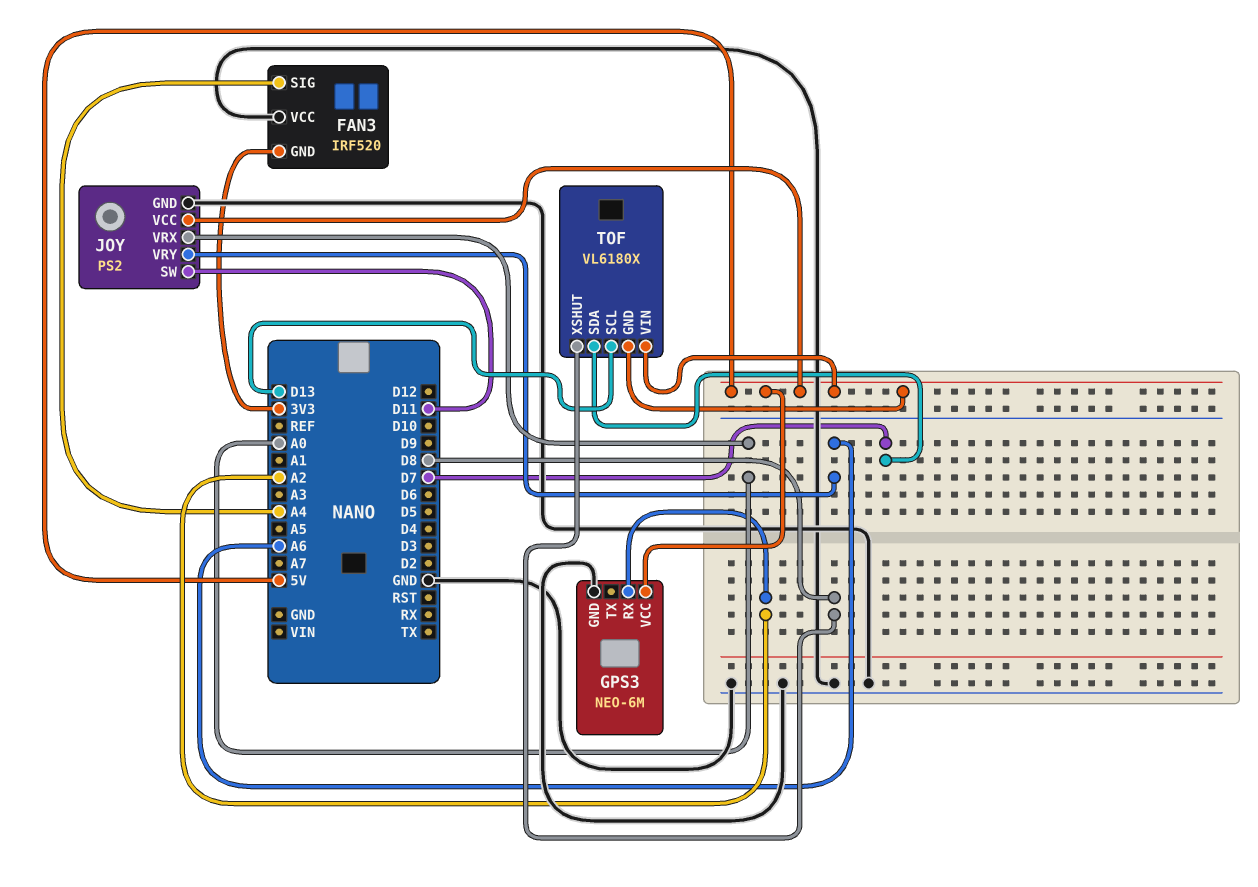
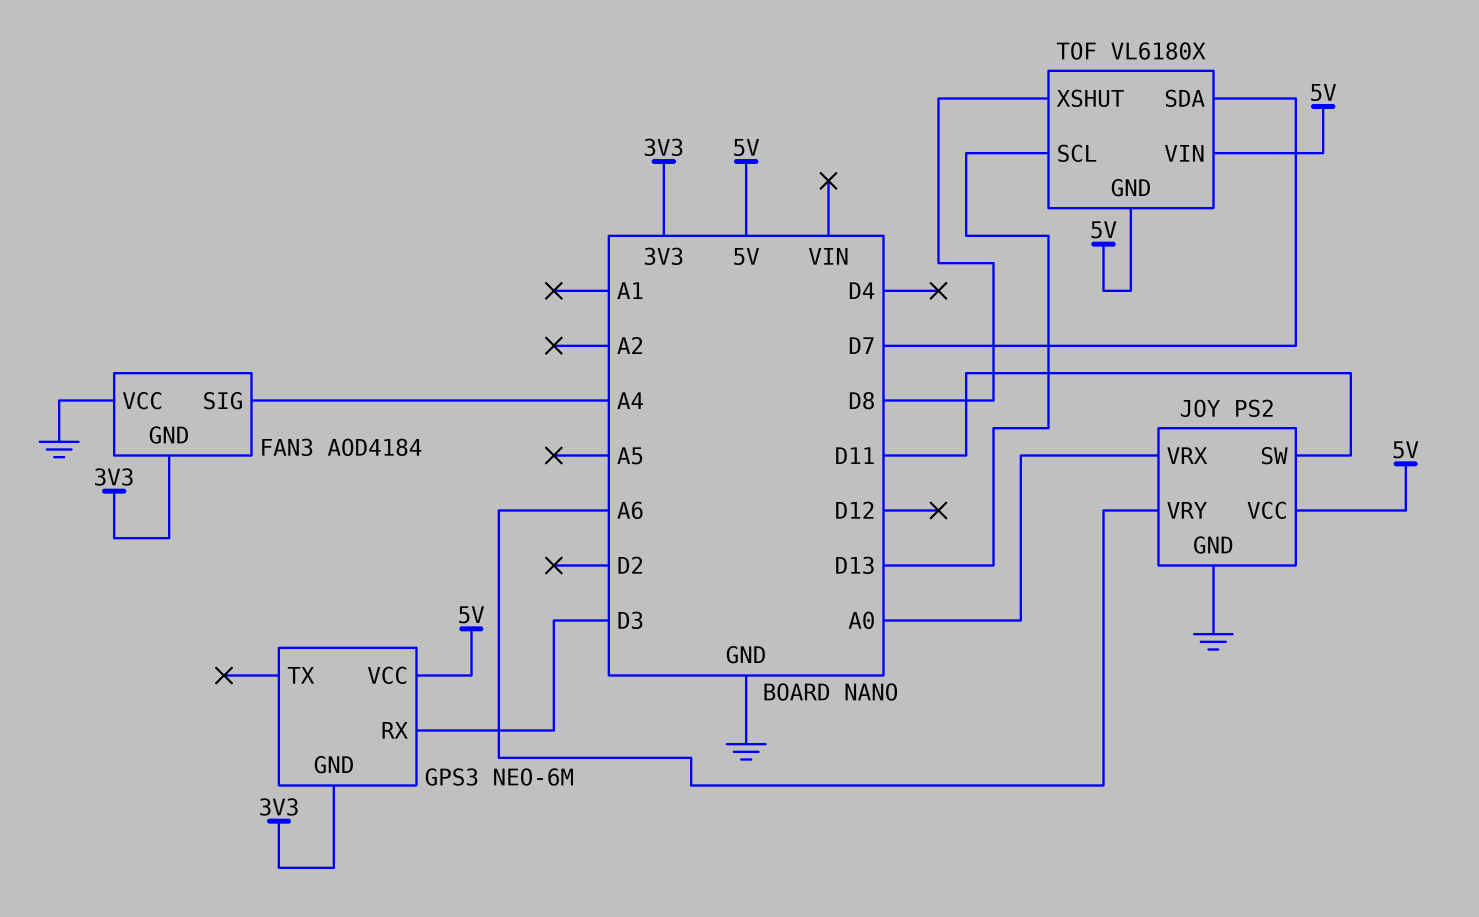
FAN3: IRF520 -> AOD4184
GPS3 pin GND: GND -> 3V3
GPS3 pin RX: A2 -> D3

